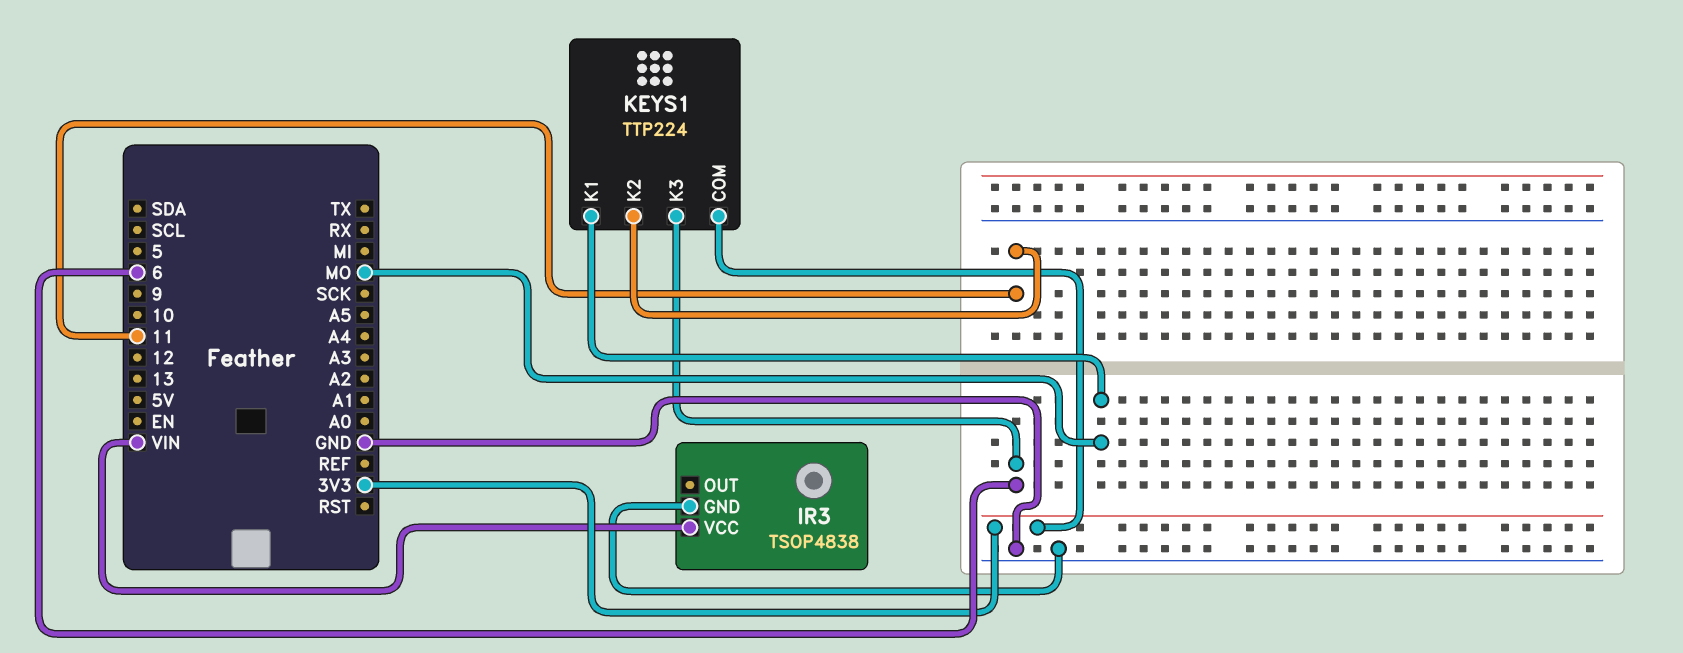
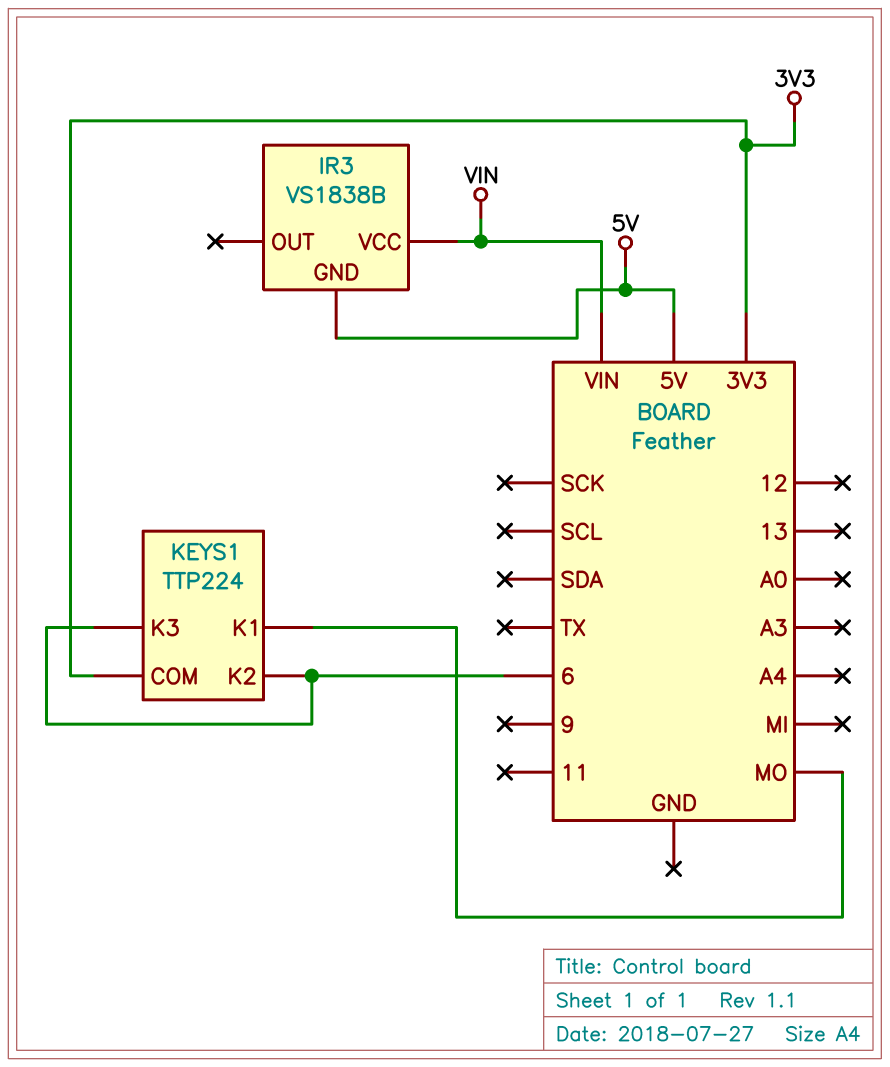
IR3: TSOP4838 -> VS1838B
IR3 pin GND: GND -> 5V
KEYS1 pin K2: 11 -> 6

